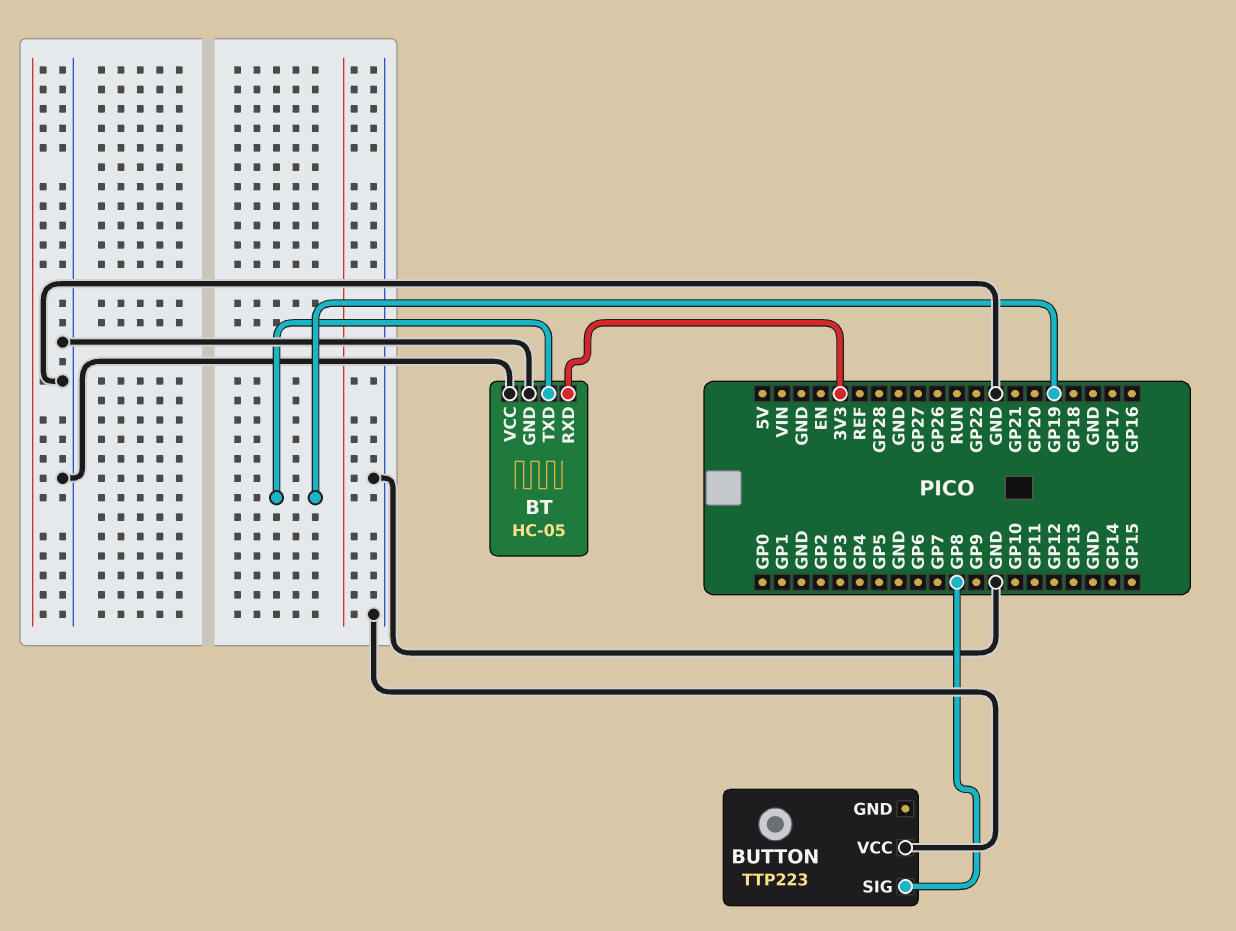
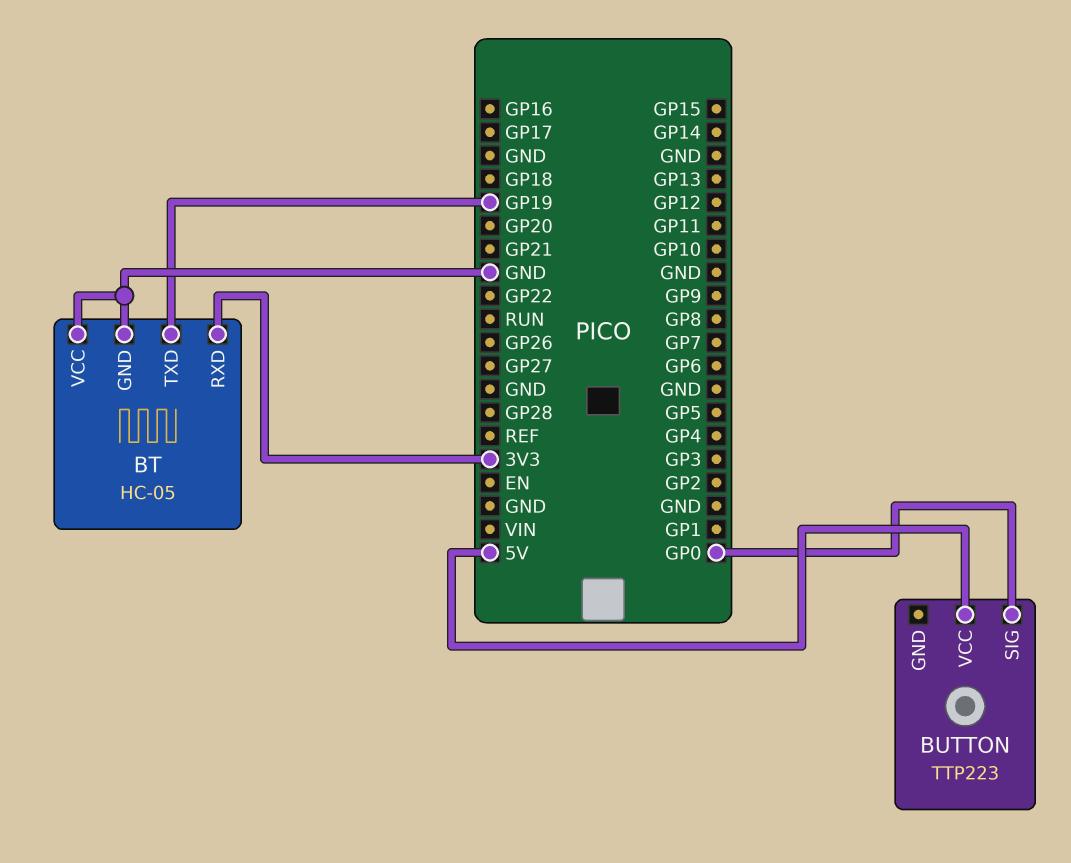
BUTTON pin SIG: GP8 -> GP0
BUTTON pin VCC: GND -> 5V

